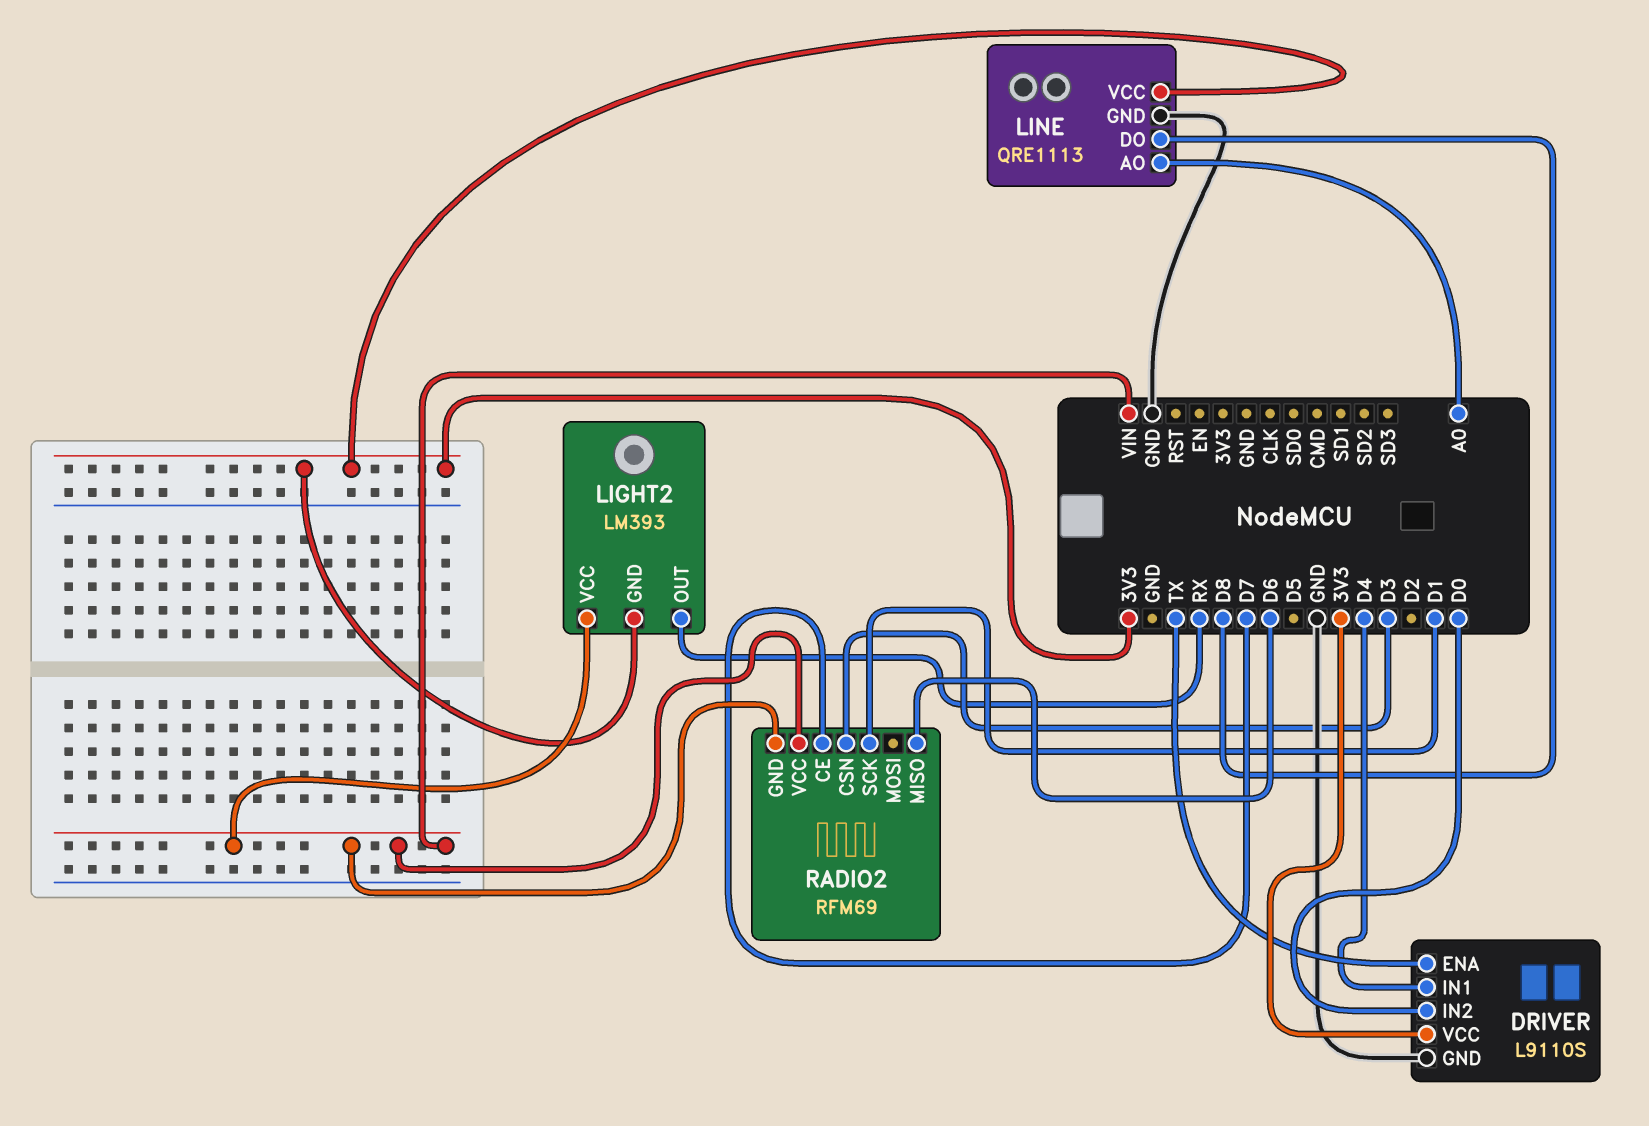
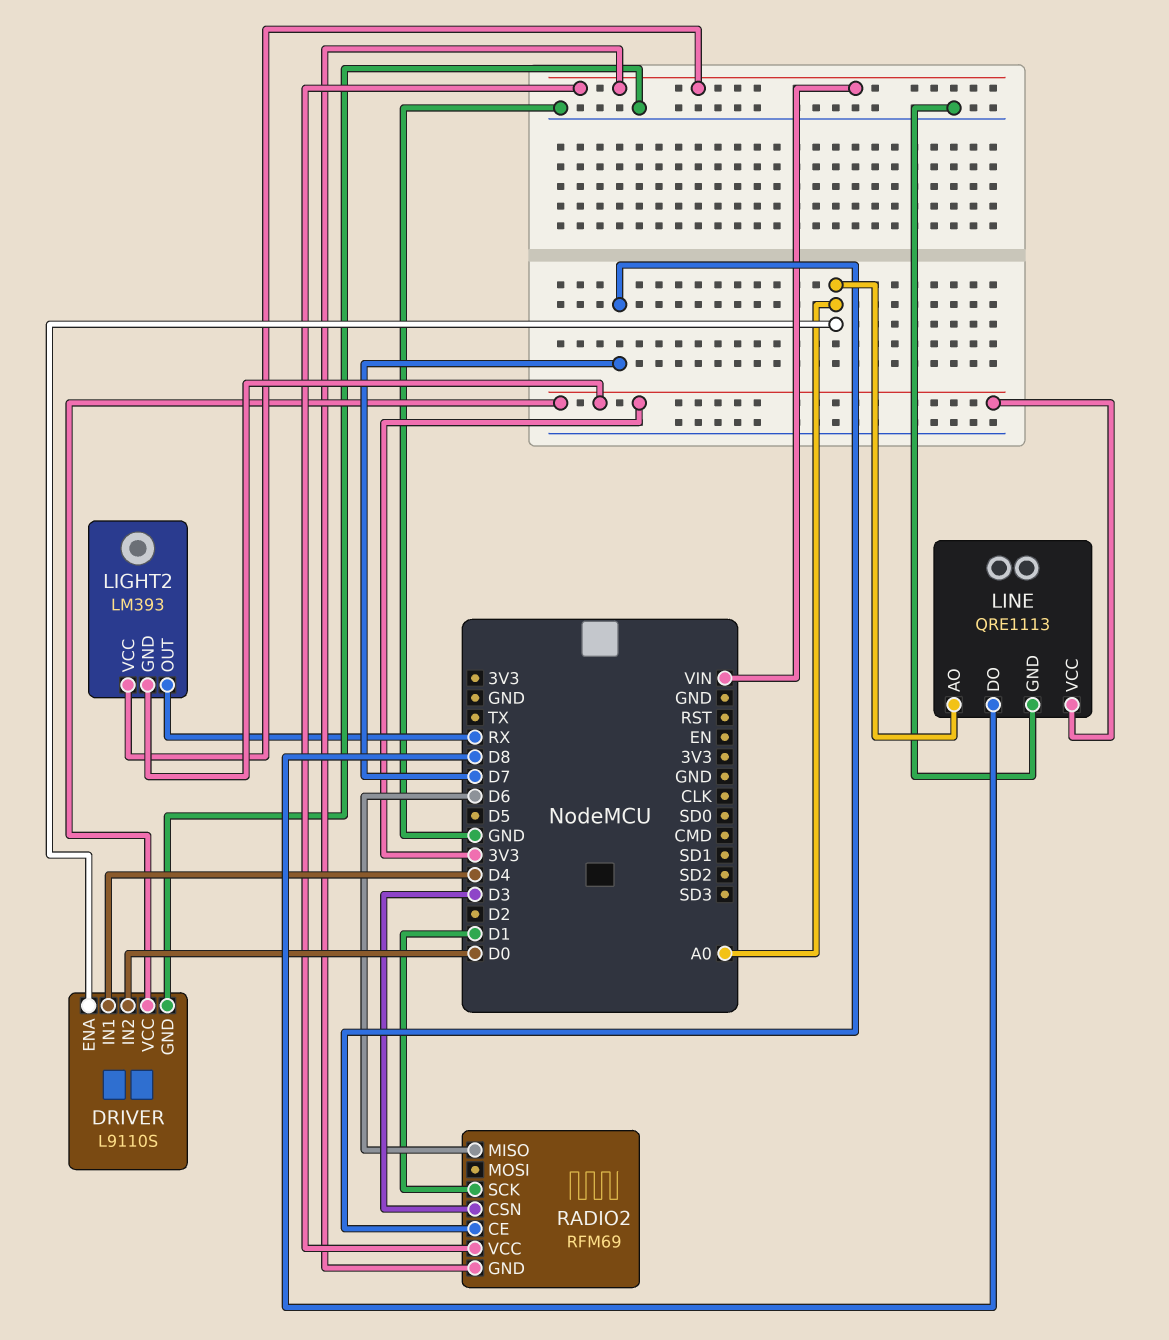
DRIVER pin ENA: TX -> A0

